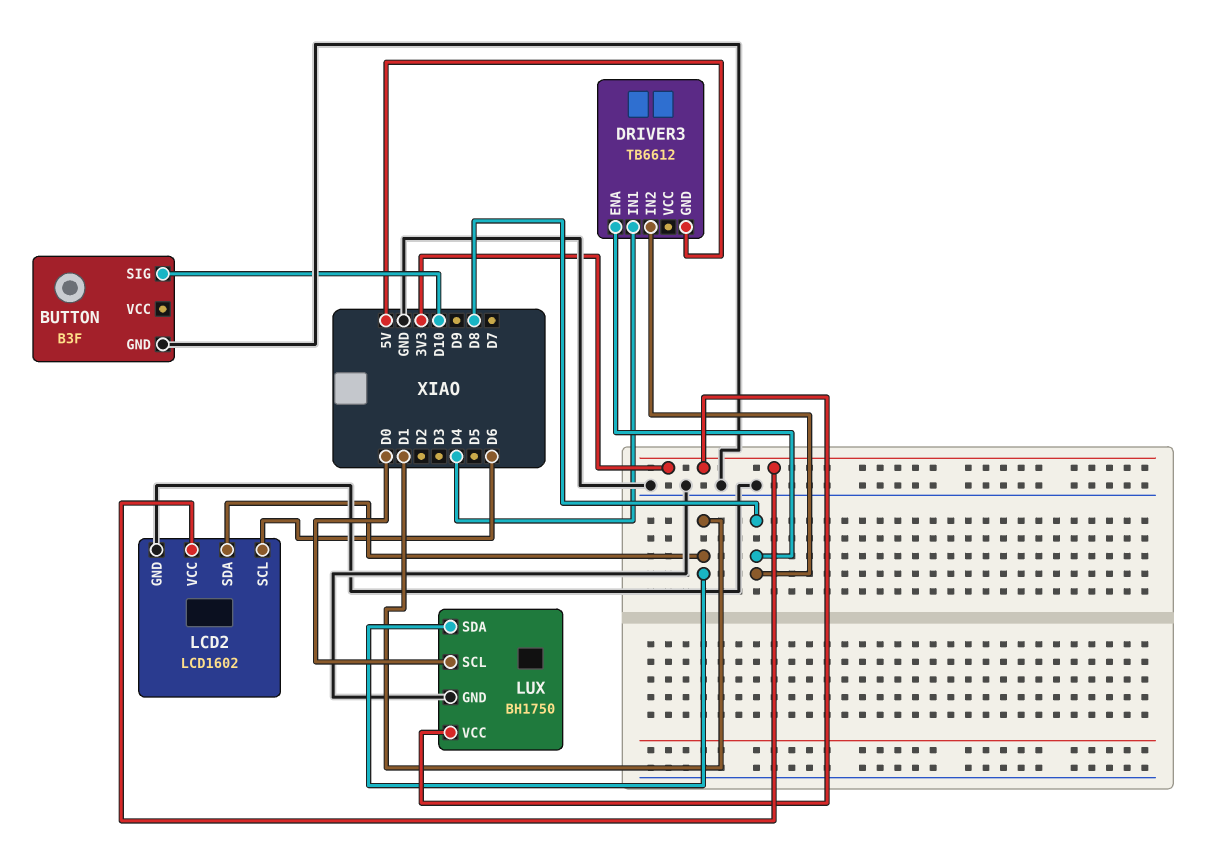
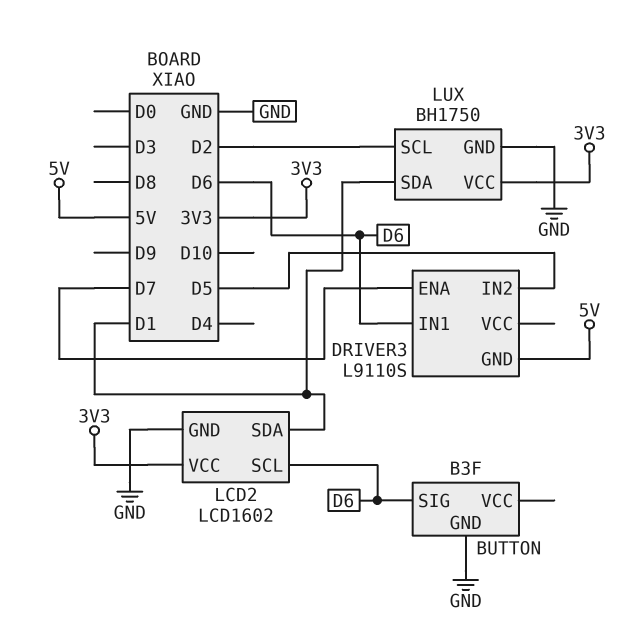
BUTTON pin SIG: D10 -> D6
DRIVER3: TB6612 -> L9110S
DRIVER3 pin ENA: D8 -> D7
DRIVER3 pin IN1: D4 -> D6
DRIVER3 pin IN2: D8 -> D5
LUX pin SCL: D0 -> D2

